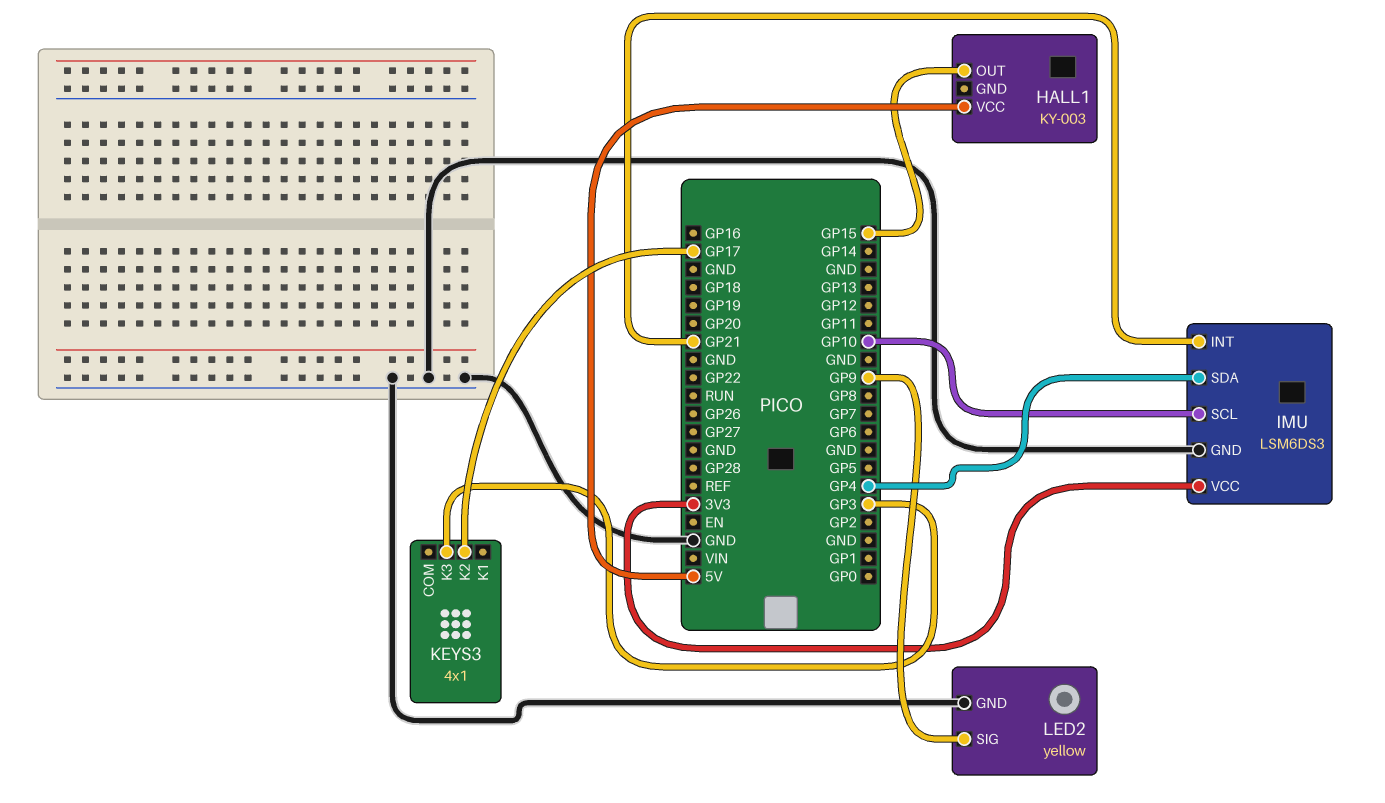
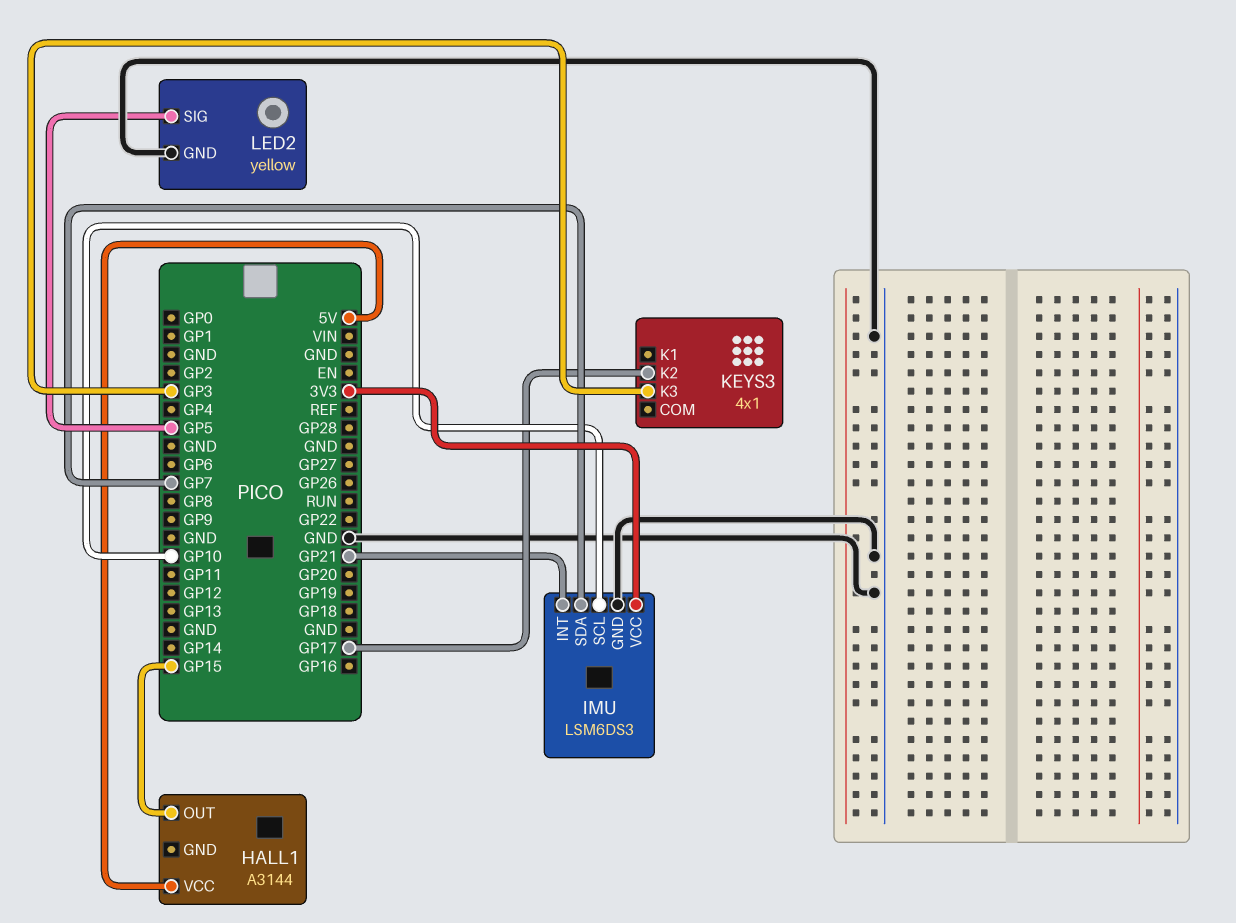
HALL1: KY-003 -> A3144
IMU pin SDA: GP4 -> GP7
LED2 pin SIG: GP9 -> GP5

